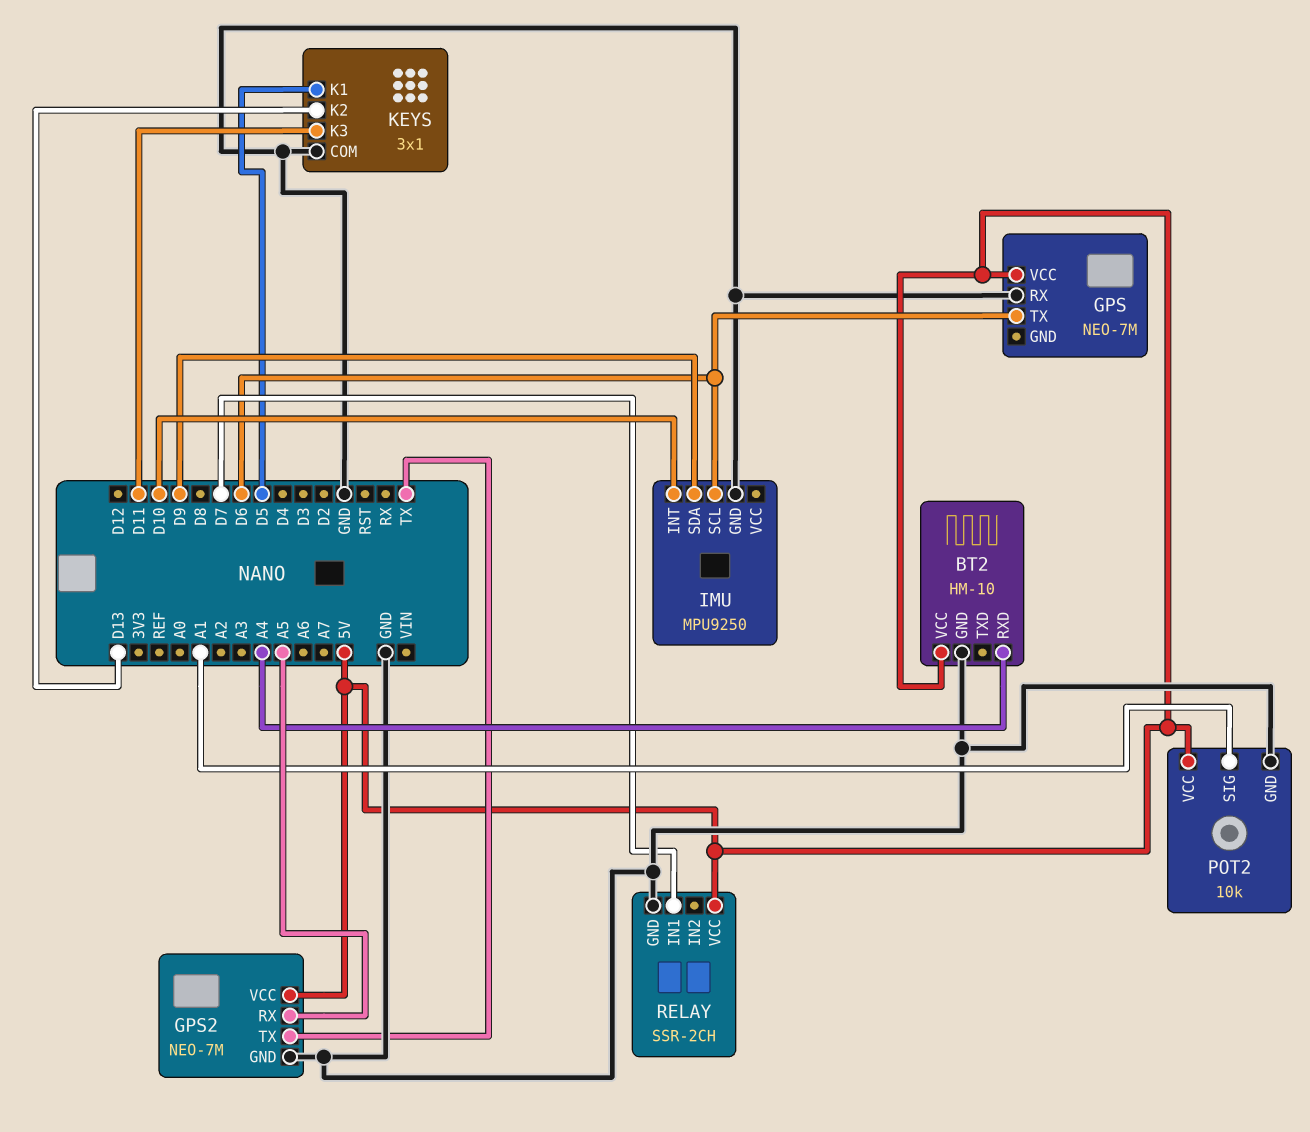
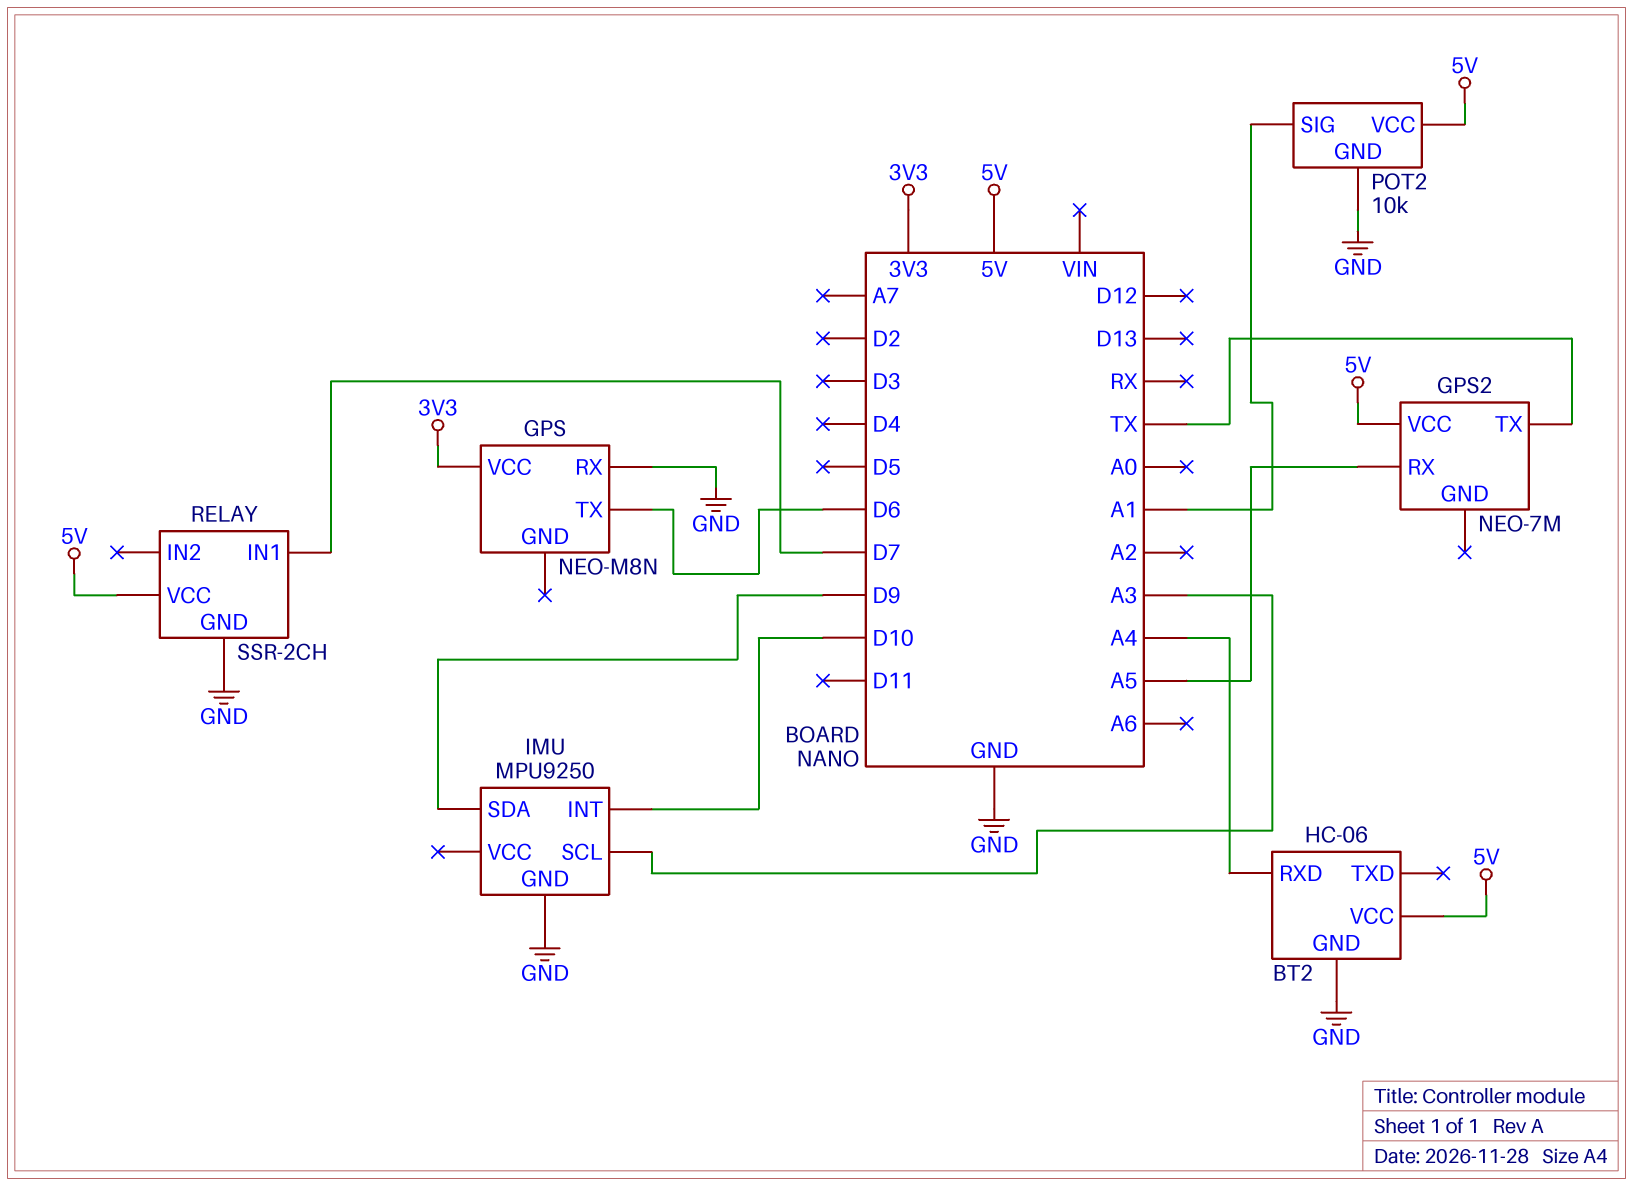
BT2: HM-10 -> HC-06
GPS: NEO-7M -> NEO-M8N
GPS pin VCC: 5V -> 3V3
GPS2 pin GND: GND -> none
IMU pin SCL: D6 -> A3
KEYS: 3x1 -> none
KEYS pin COM: GND -> none
KEYS pin K1: D5 -> none
KEYS pin K2: D13 -> none
KEYS pin K3: D11 -> none

